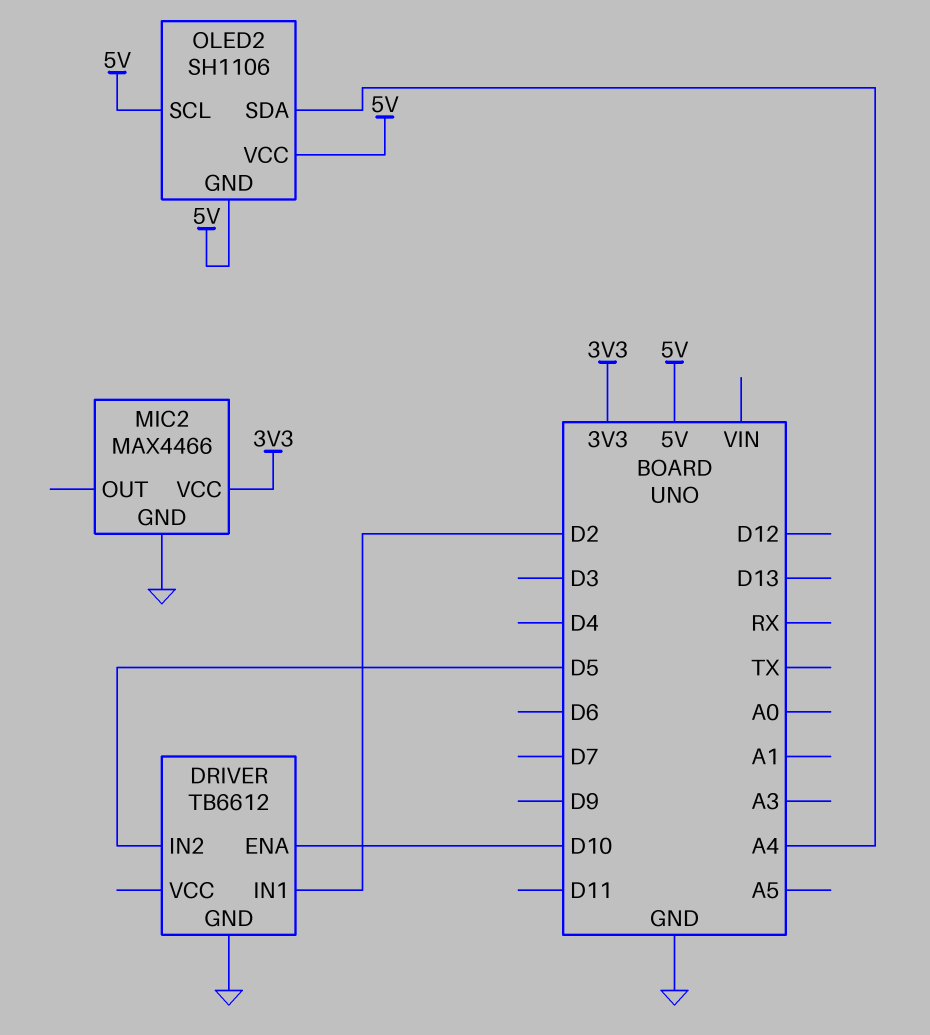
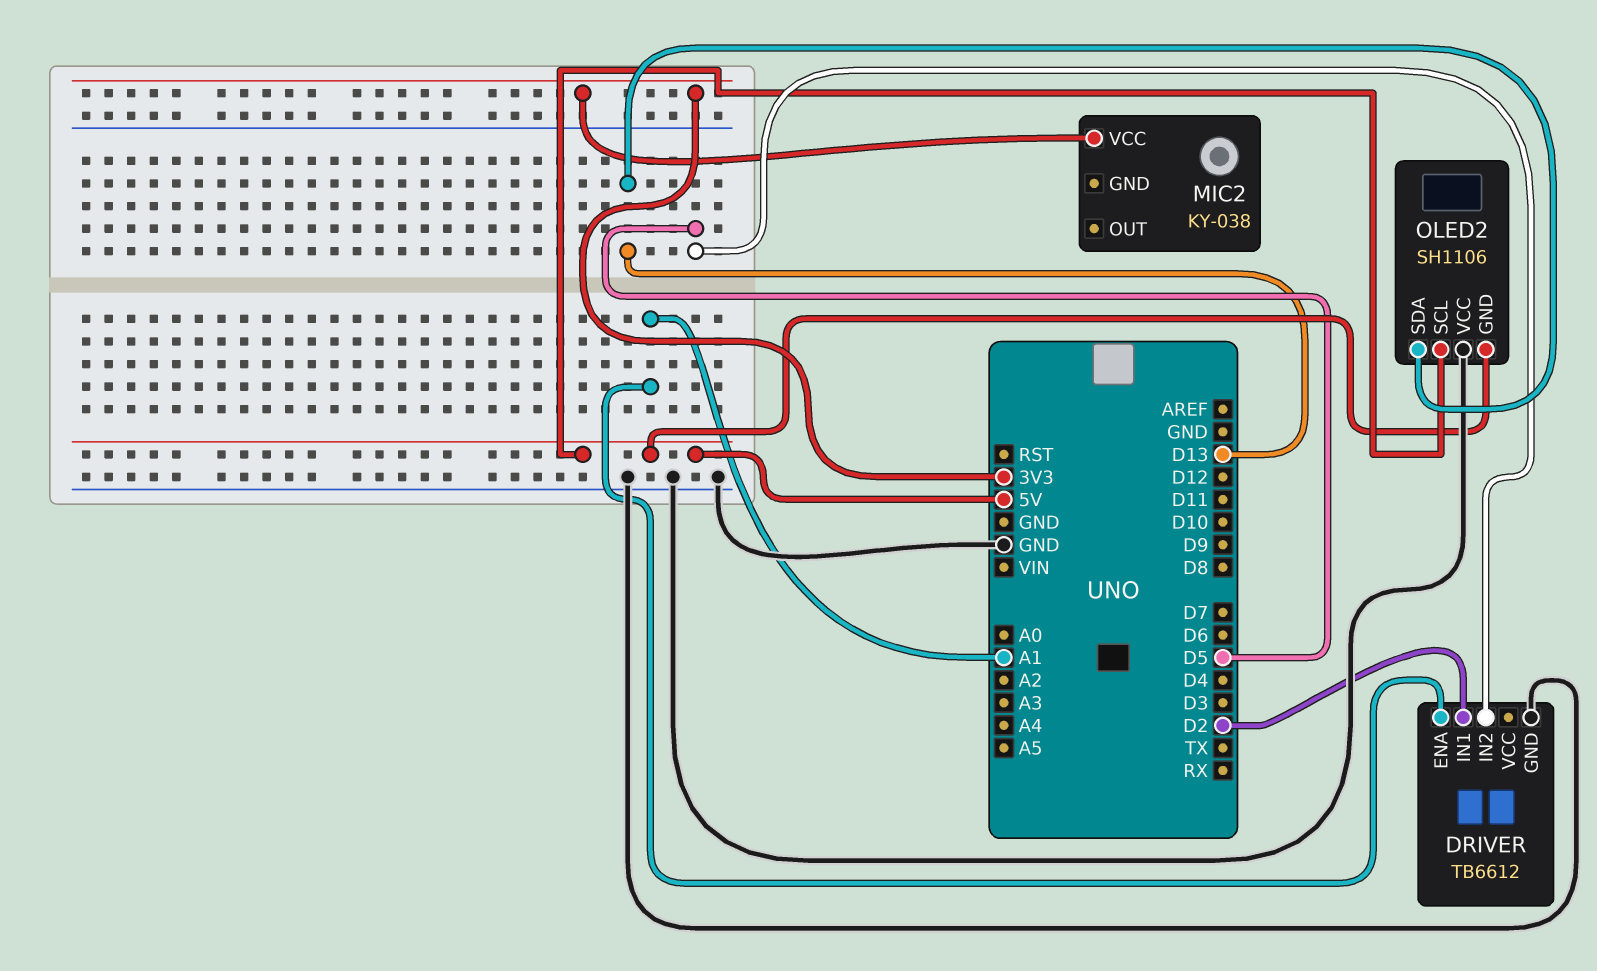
DRIVER pin ENA: D10 -> A1
MIC2: MAX4466 -> KY-038
MIC2 pin GND: GND -> none
OLED2 pin SDA: A4 -> D13
OLED2 pin VCC: 5V -> GND

